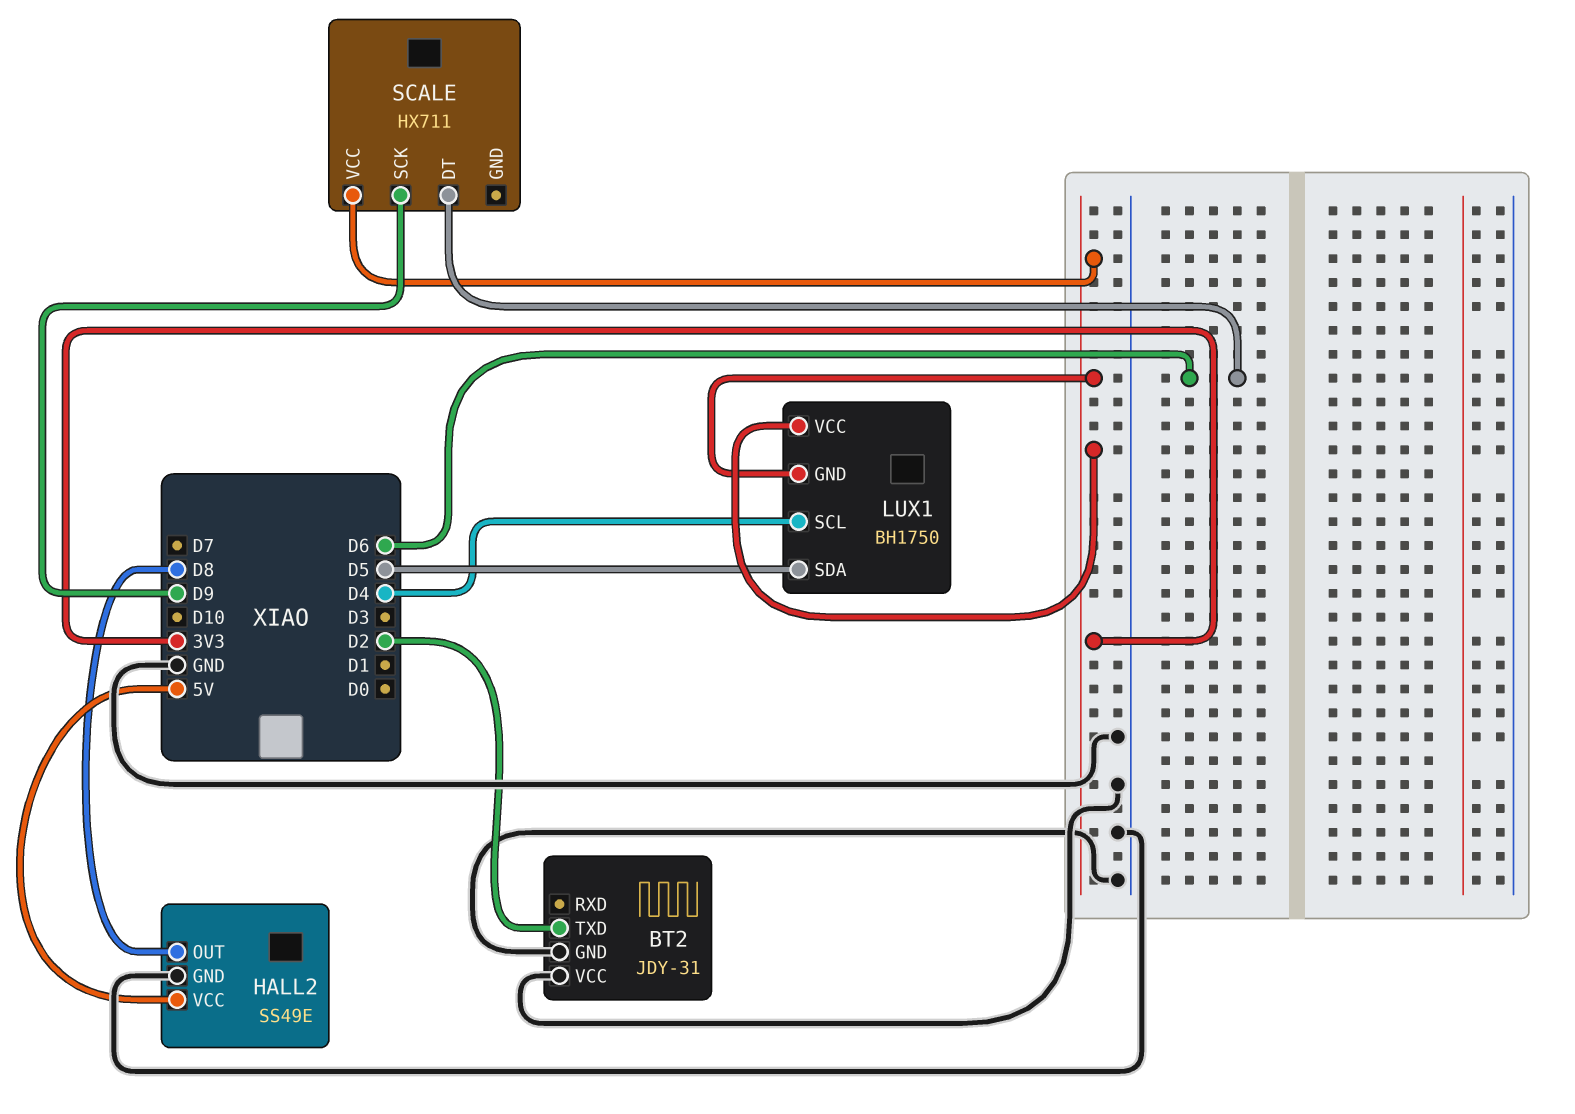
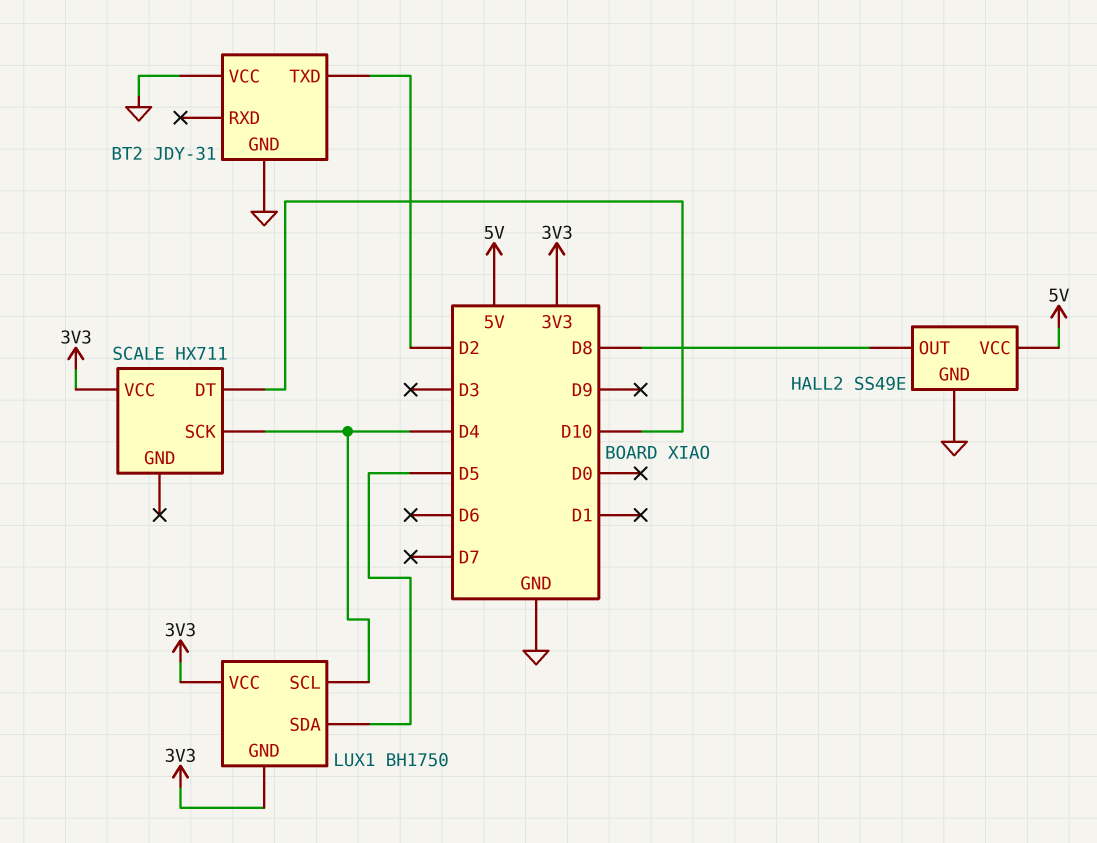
SCALE pin DT: D6 -> D10
SCALE pin SCK: D9 -> D4

